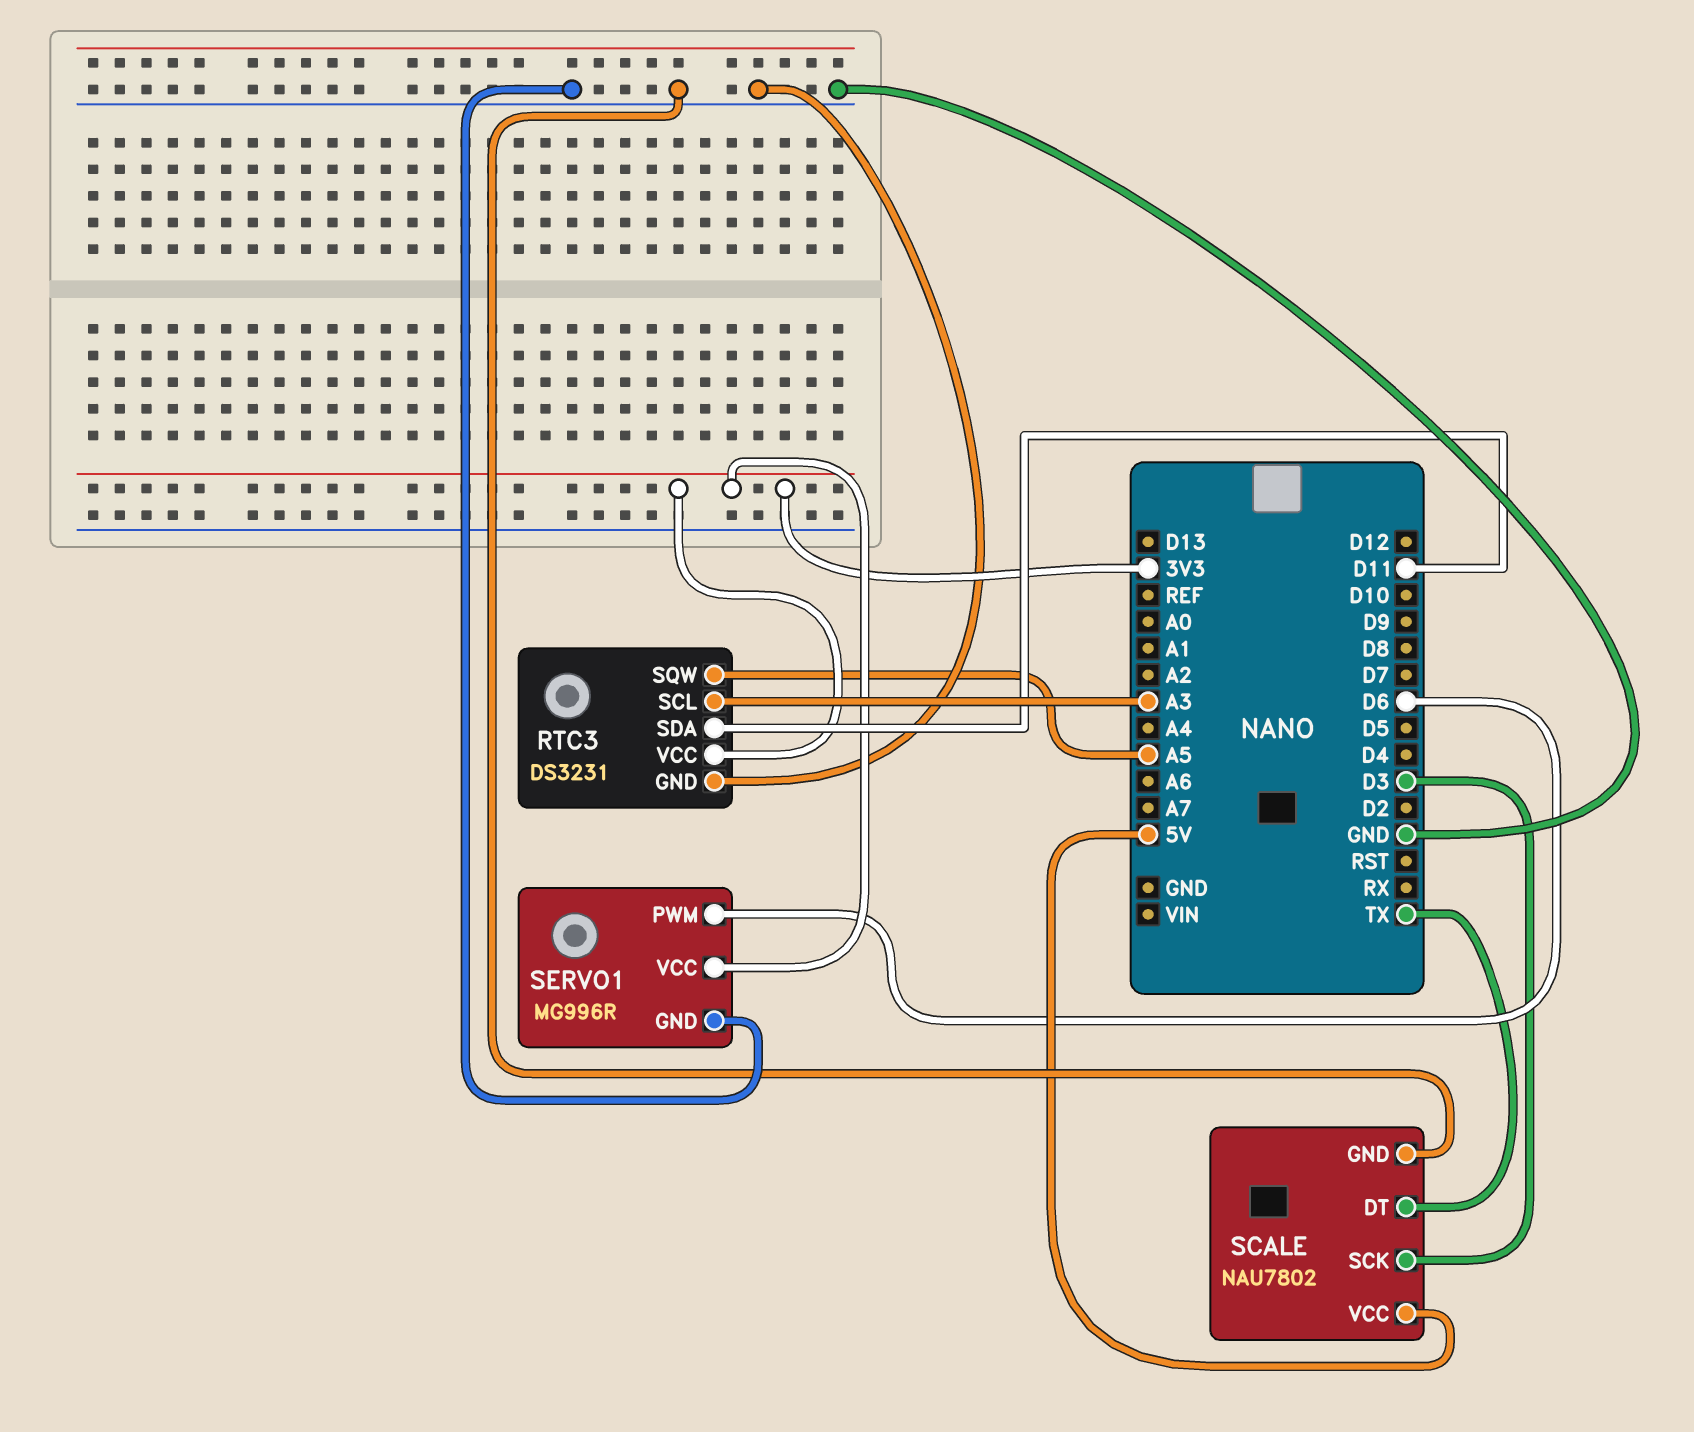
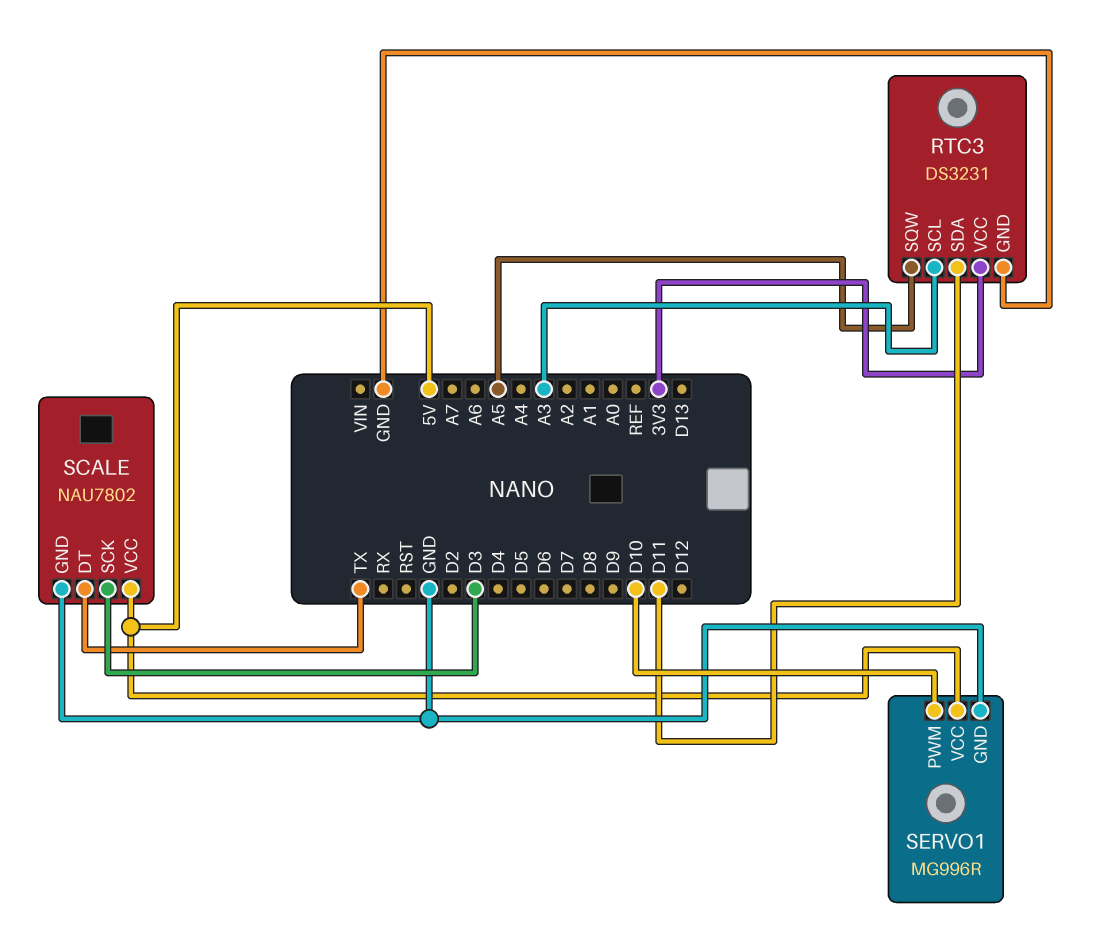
SERVO1 pin PWM: D6 -> D10
SERVO1 pin VCC: 3V3 -> 5V

